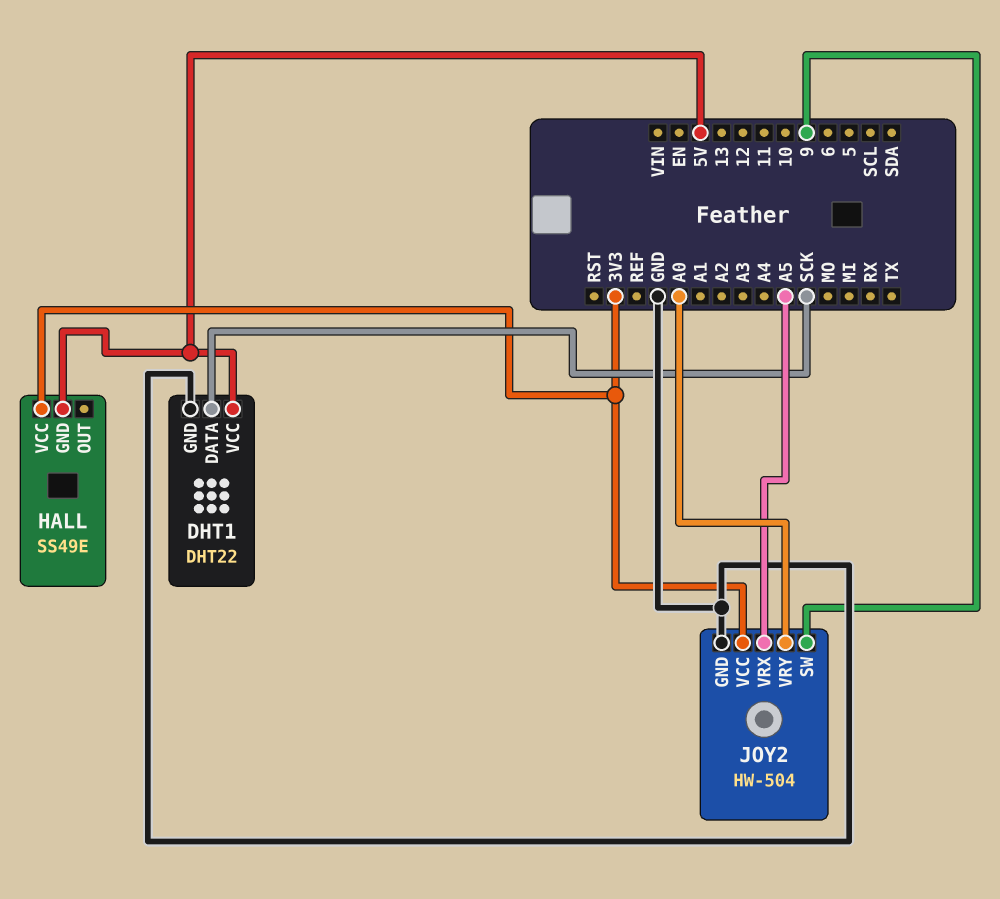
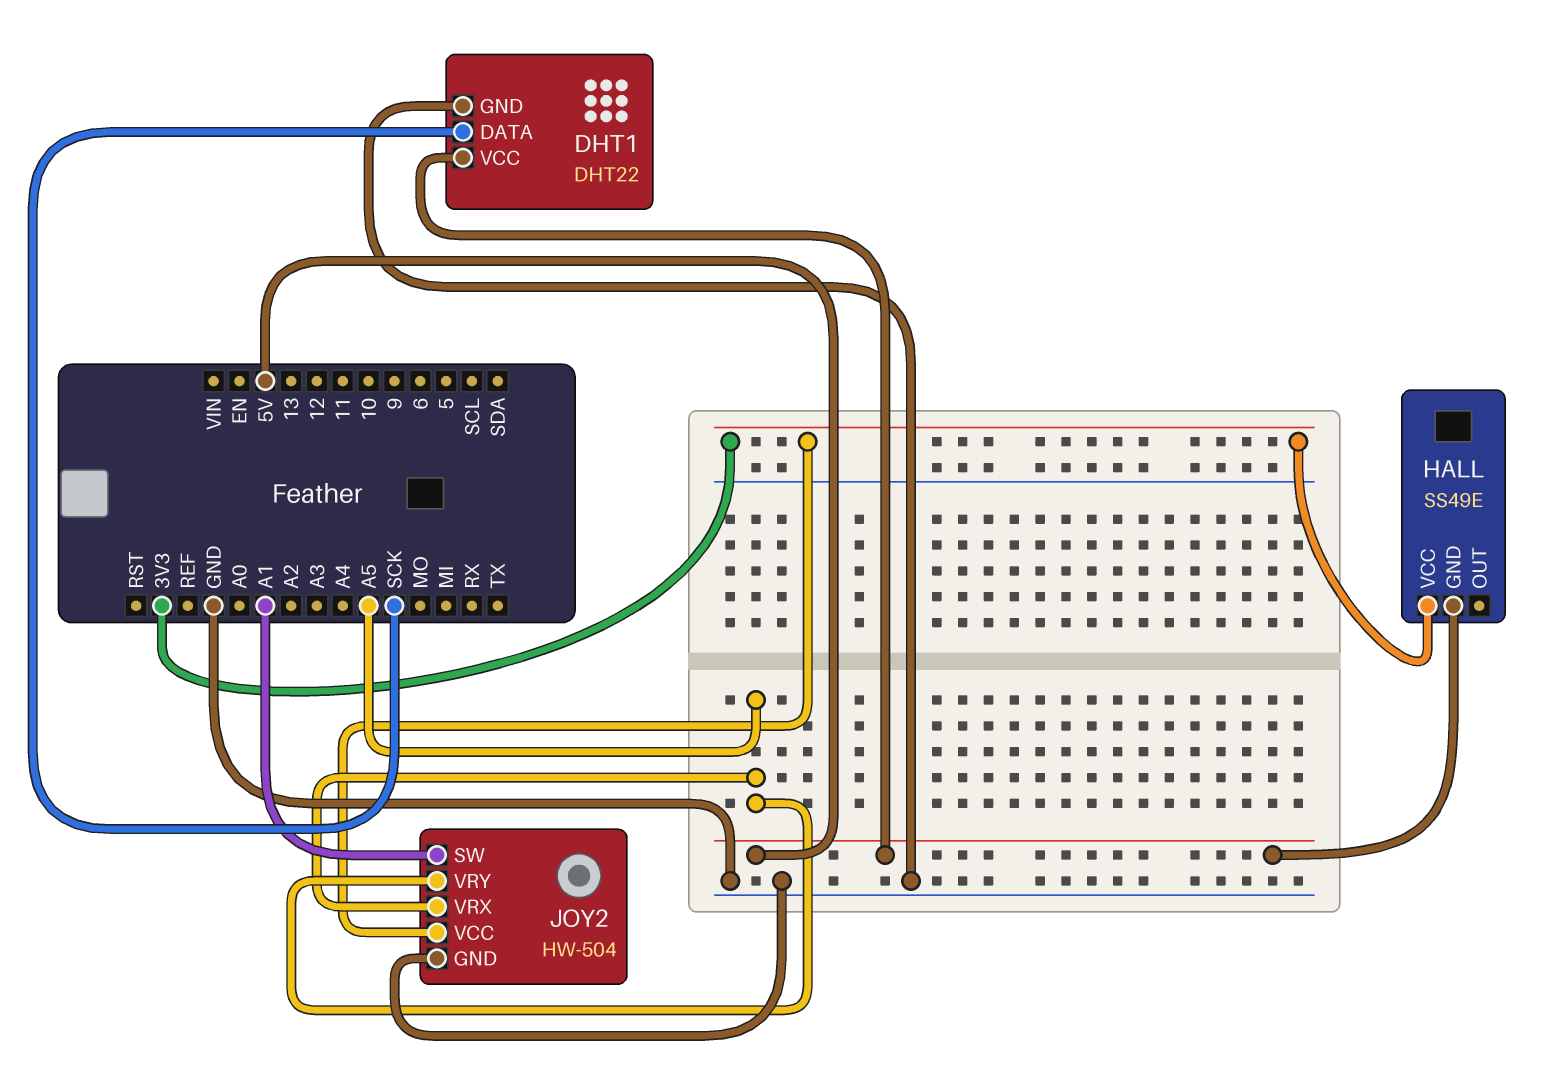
JOY2 pin SW: 9 -> A1
JOY2 pin VRY: A0 -> A5

